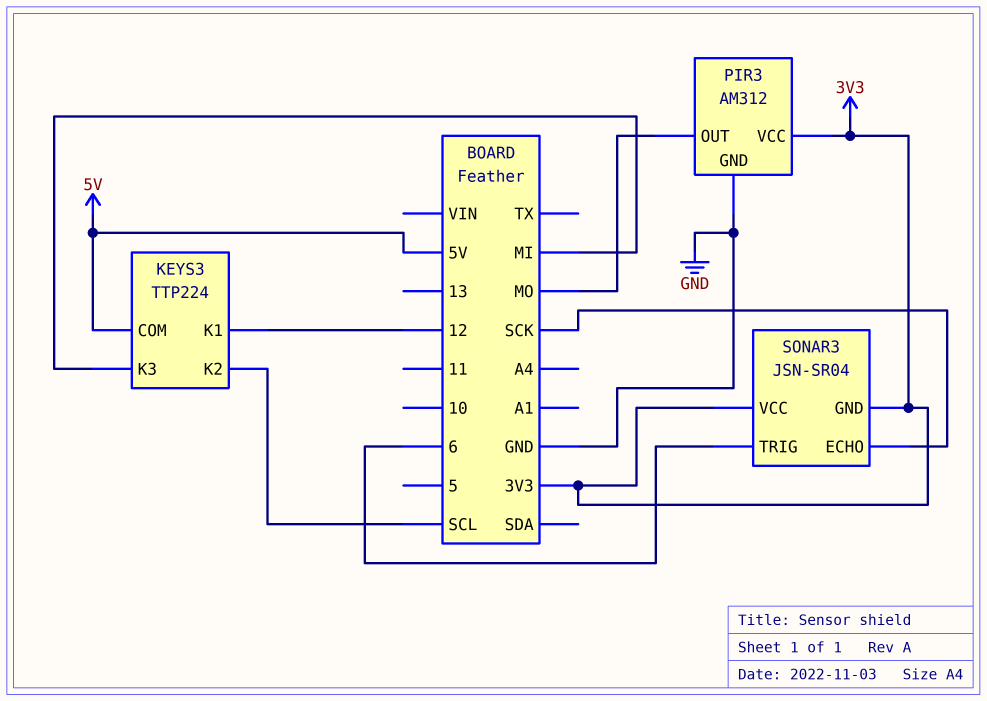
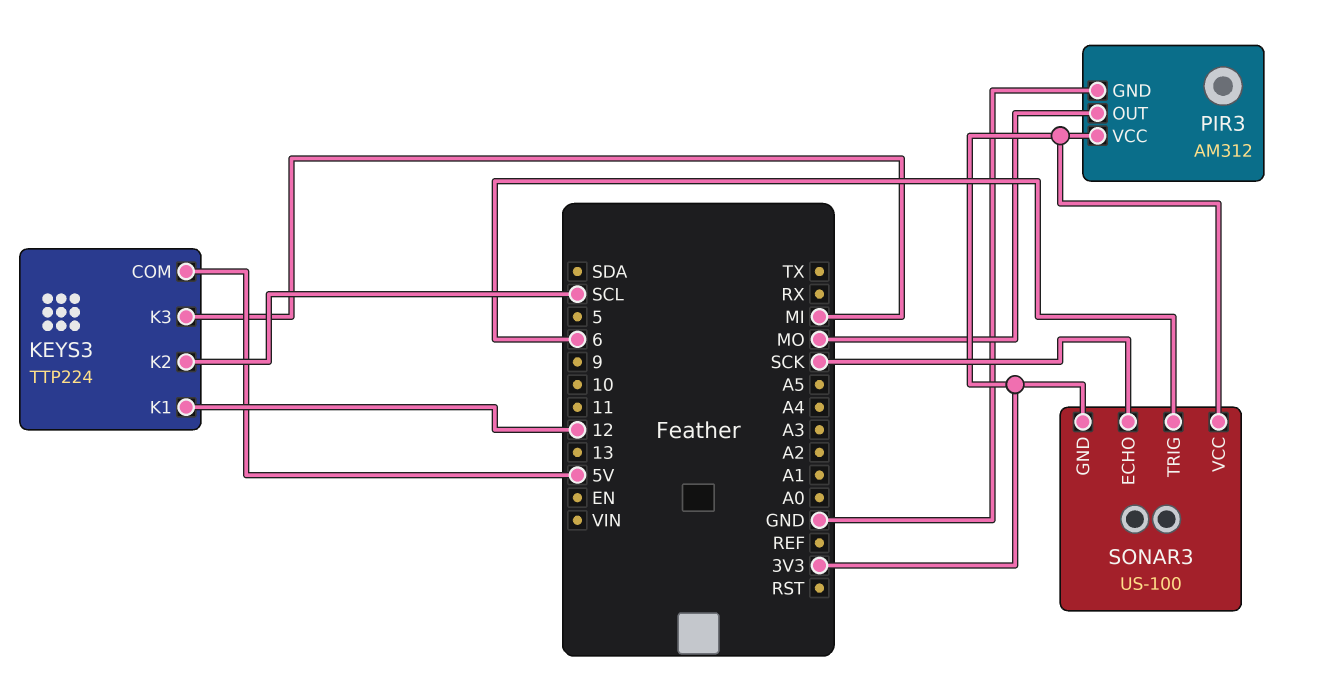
SONAR3: JSN-SR04 -> US-100

